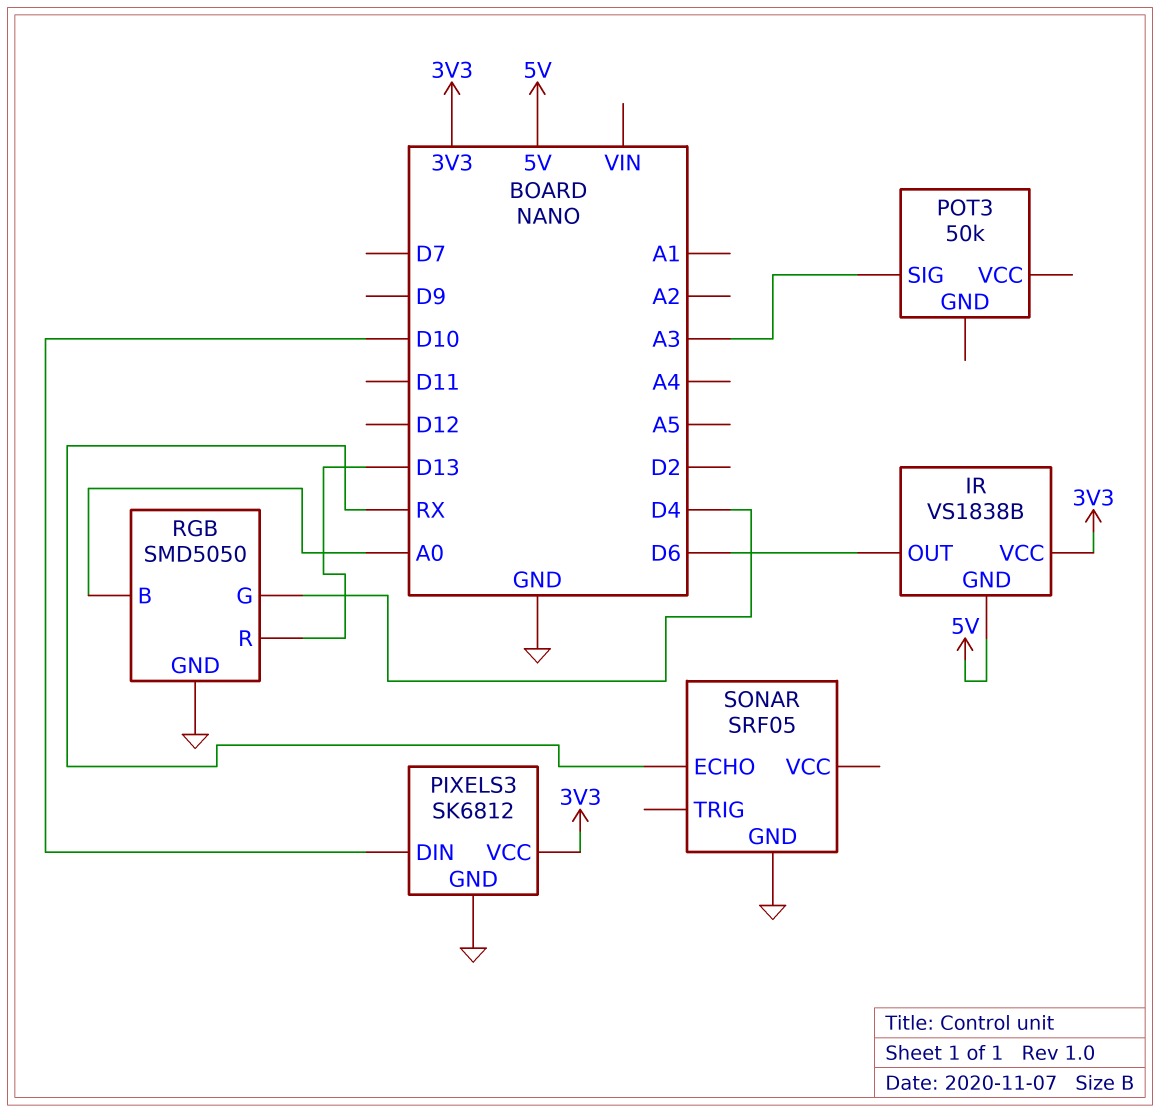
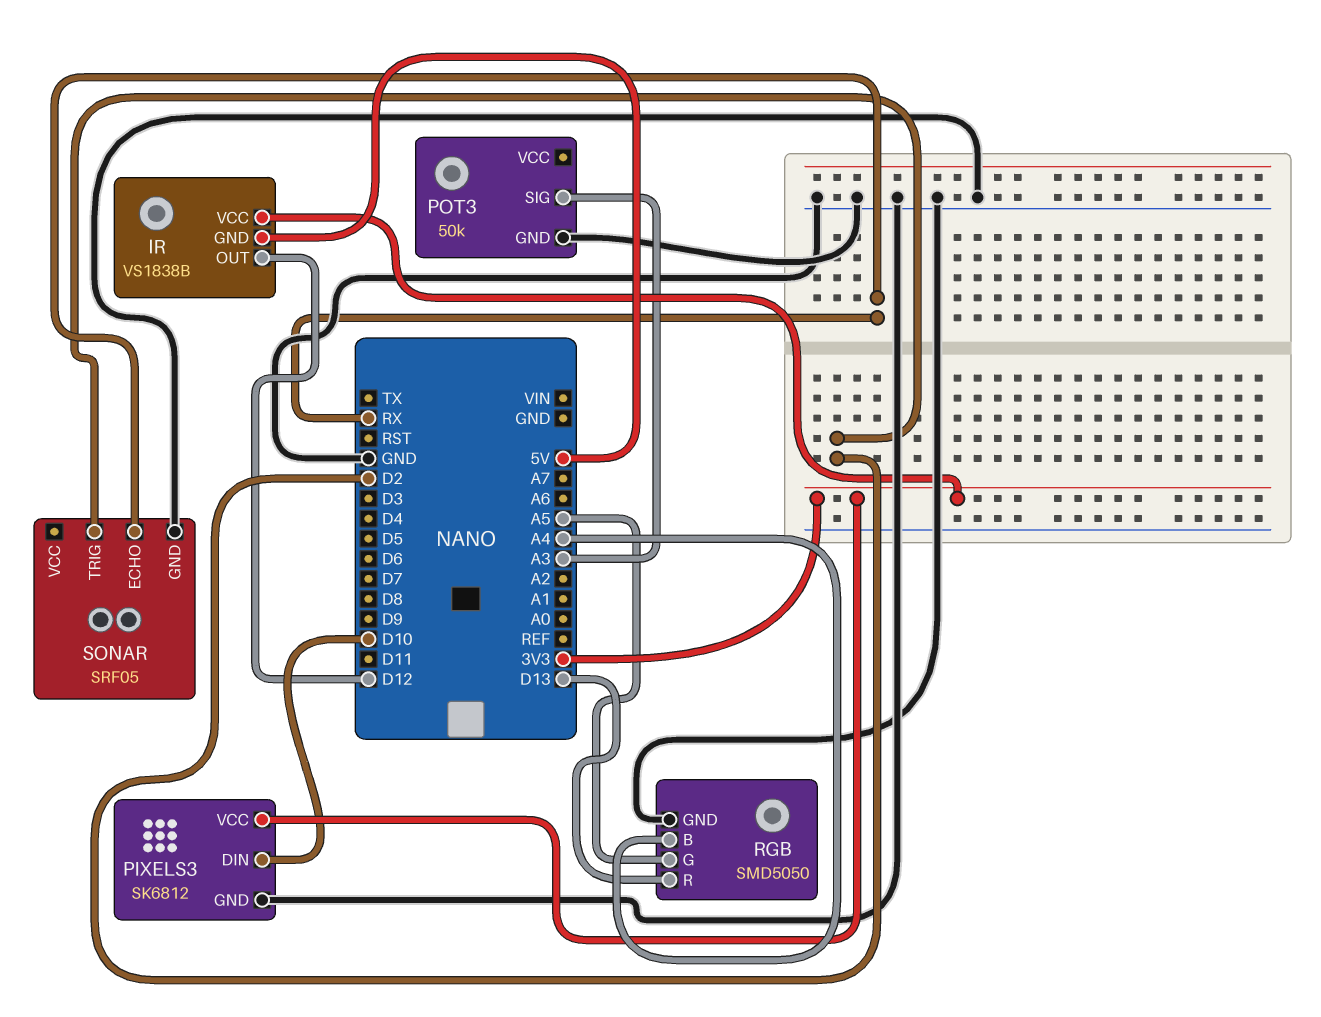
IR pin OUT: D6 -> D12
POT3 pin GND: none -> GND
RGB pin B: A0 -> A4
RGB pin G: D4 -> A5
SONAR pin TRIG: none -> D2

